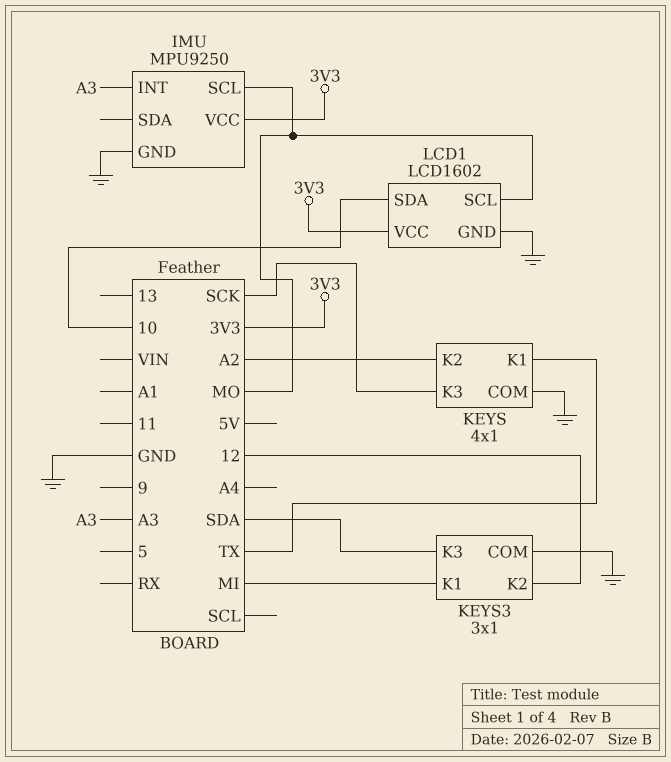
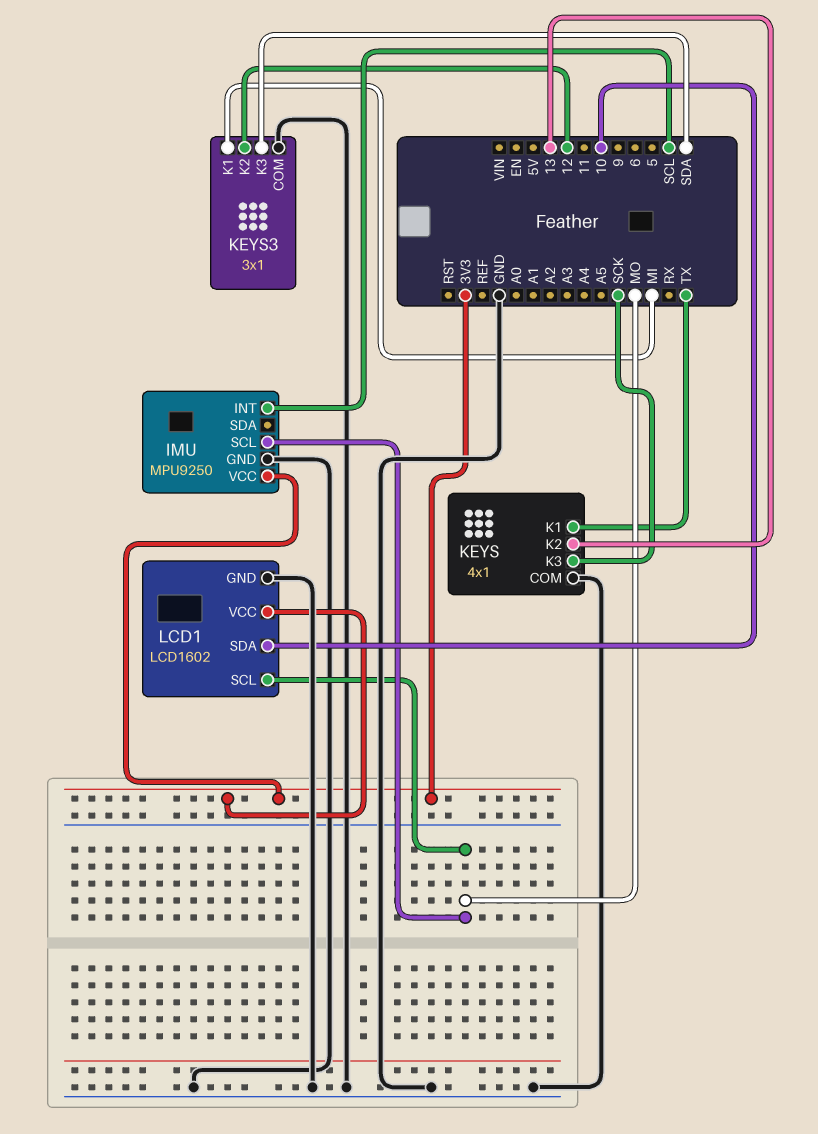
IMU pin INT: A3 -> SCL
KEYS pin K2: A2 -> 13

